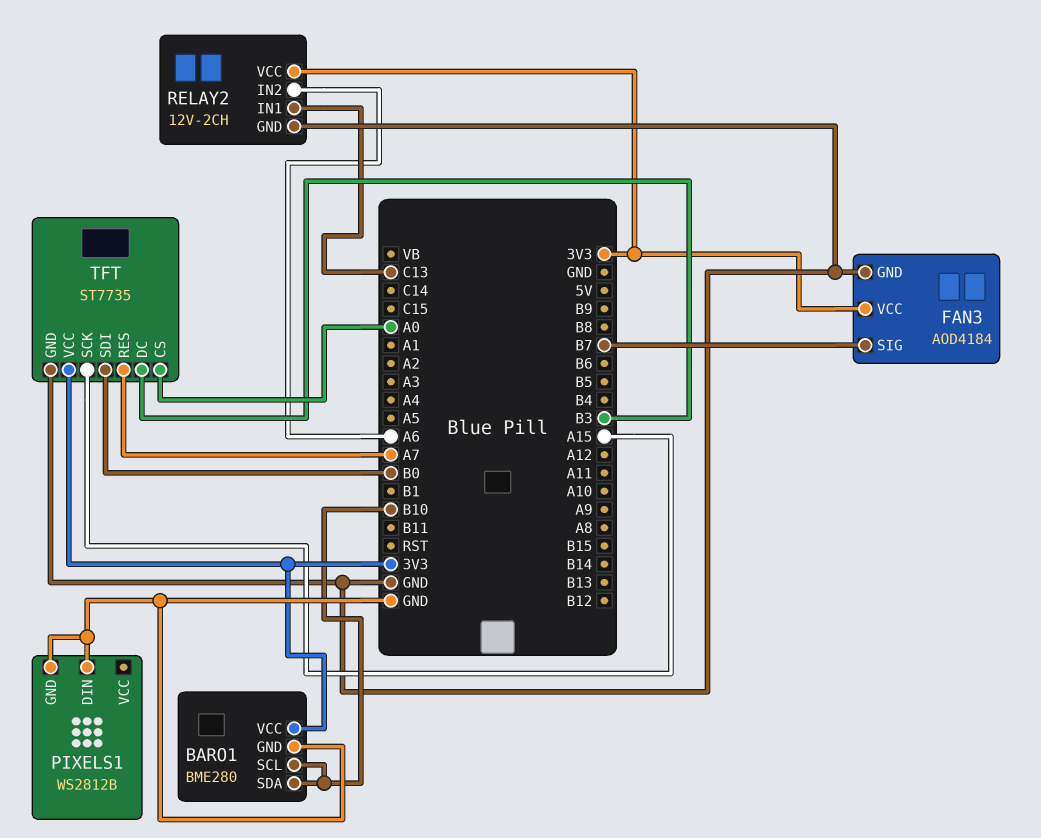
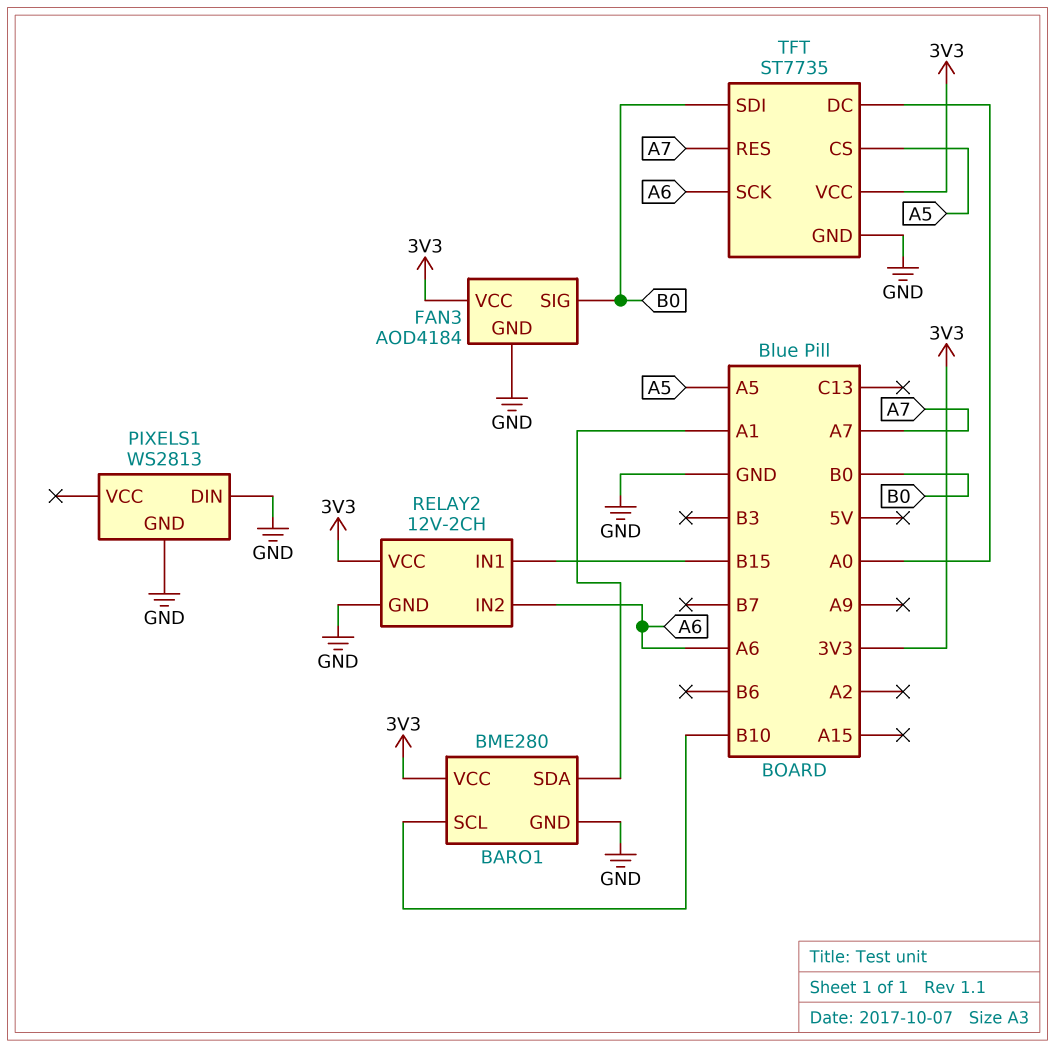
BARO1 pin SDA: B10 -> A1
FAN3 pin SIG: B7 -> B0
PIXELS1: WS2812B -> WS2813
RELAY2 pin IN1: C13 -> B15
TFT pin CS: A0 -> A5
TFT pin DC: B3 -> A0
TFT pin SCK: A15 -> A6

